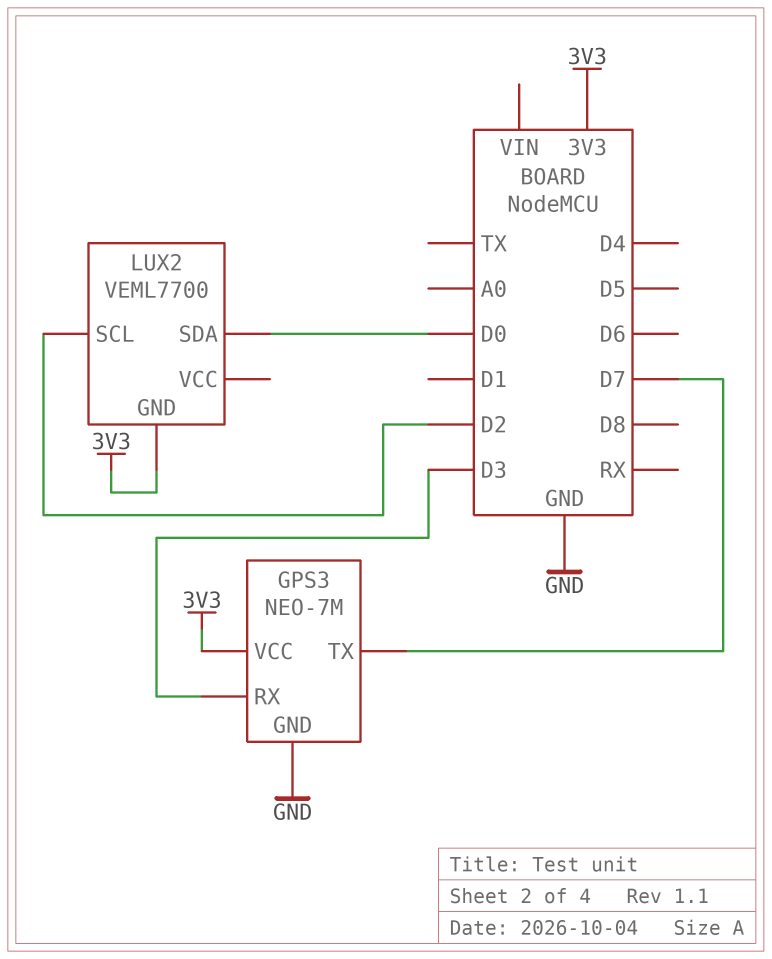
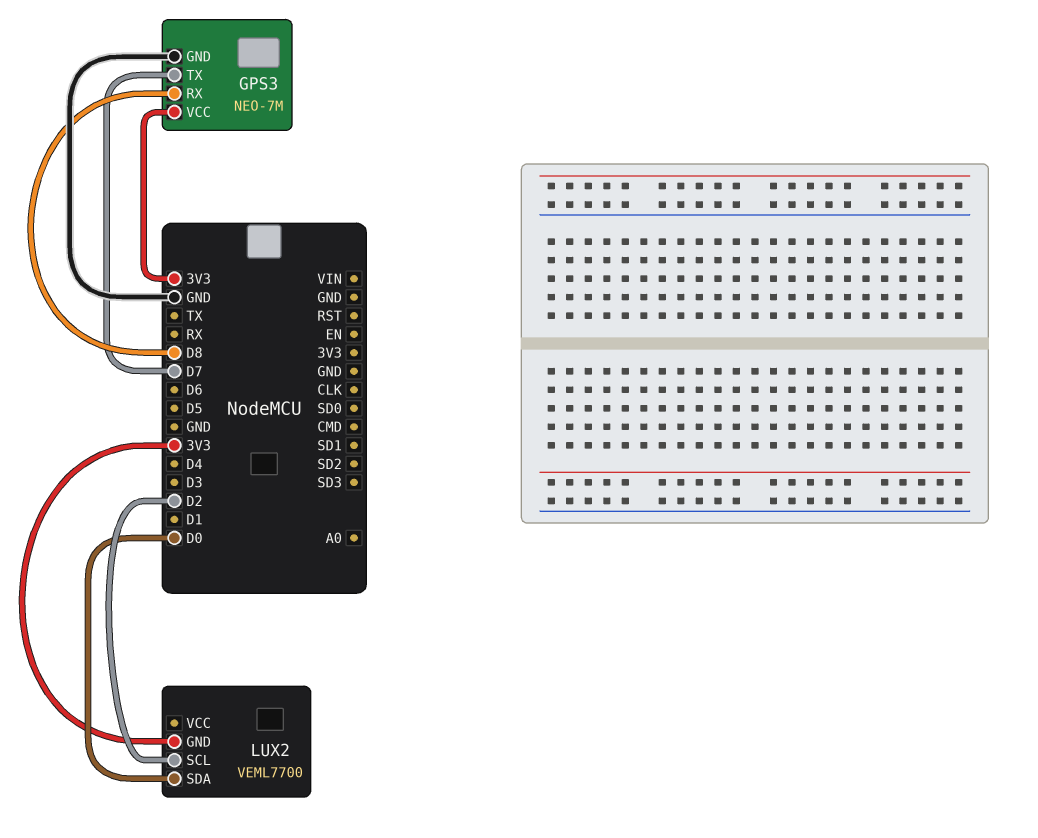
GPS3 pin RX: D3 -> D8

